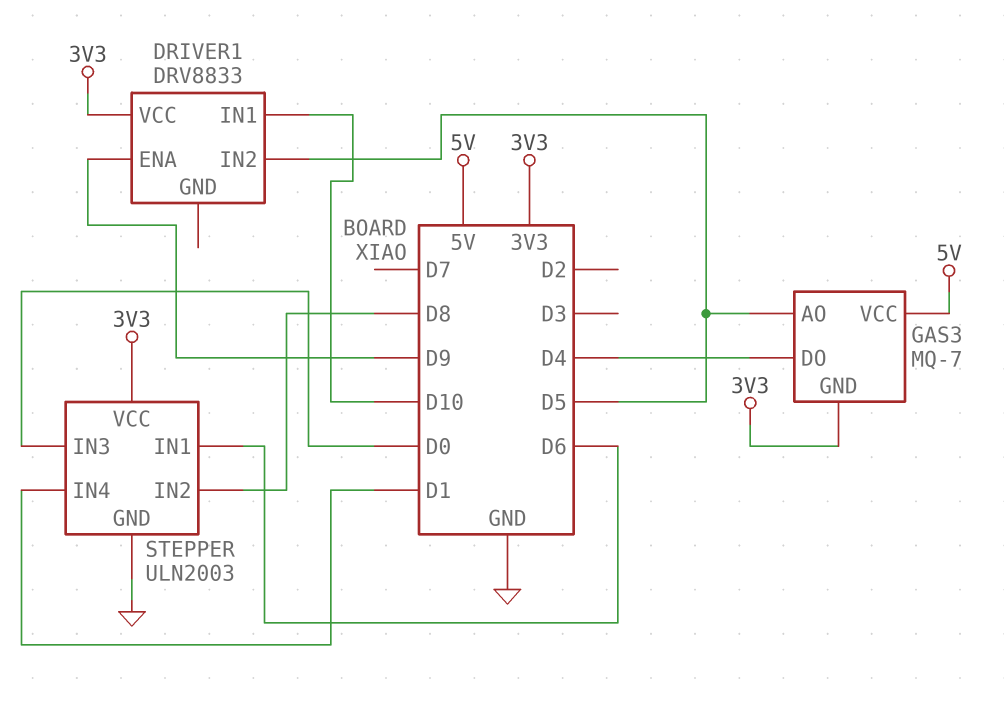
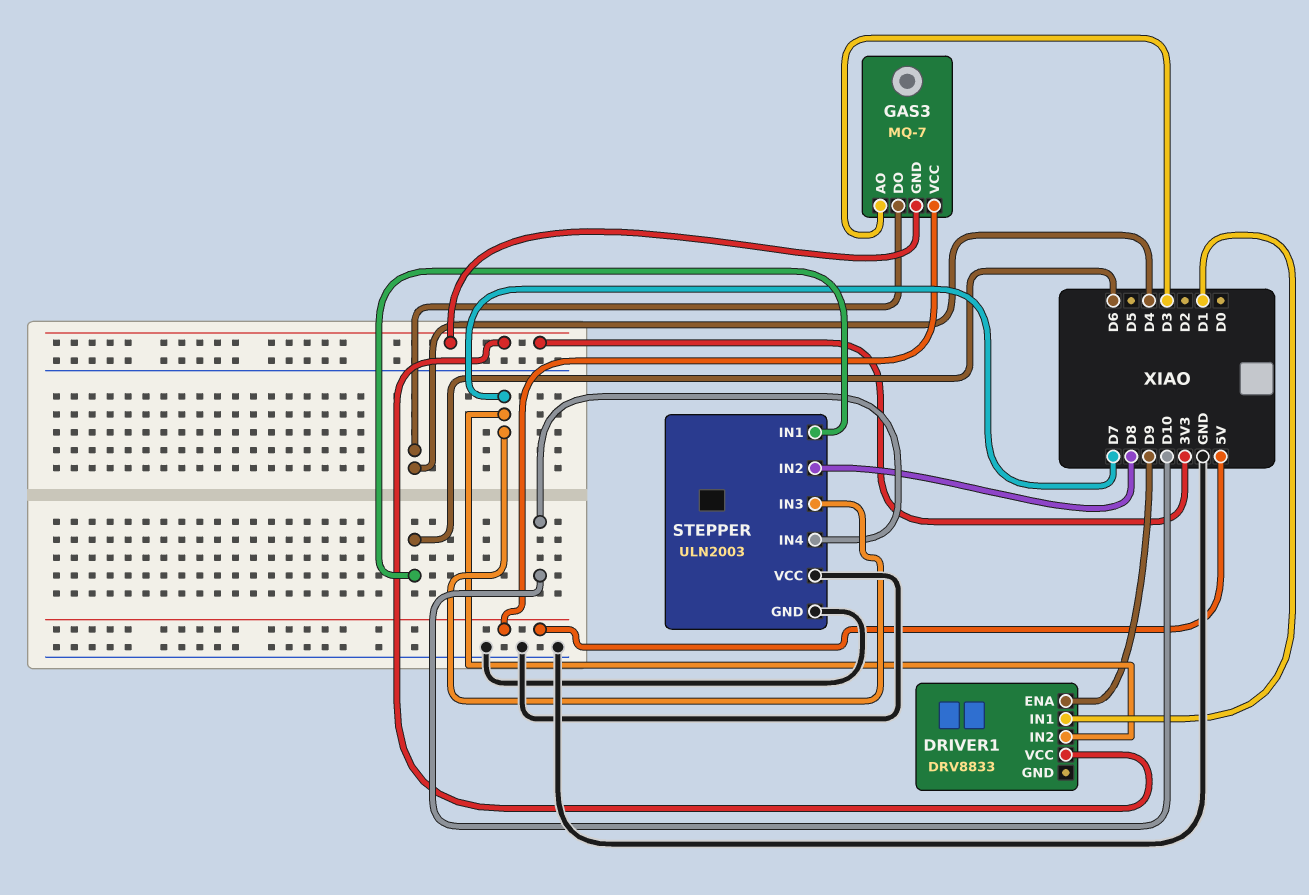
DRIVER1 pin IN1: D10 -> D1
DRIVER1 pin IN2: D5 -> D7
GAS3 pin AO: D5 -> D3
STEPPER pin IN3: D0 -> D7
STEPPER pin IN4: D1 -> D10
STEPPER pin VCC: 3V3 -> GND

